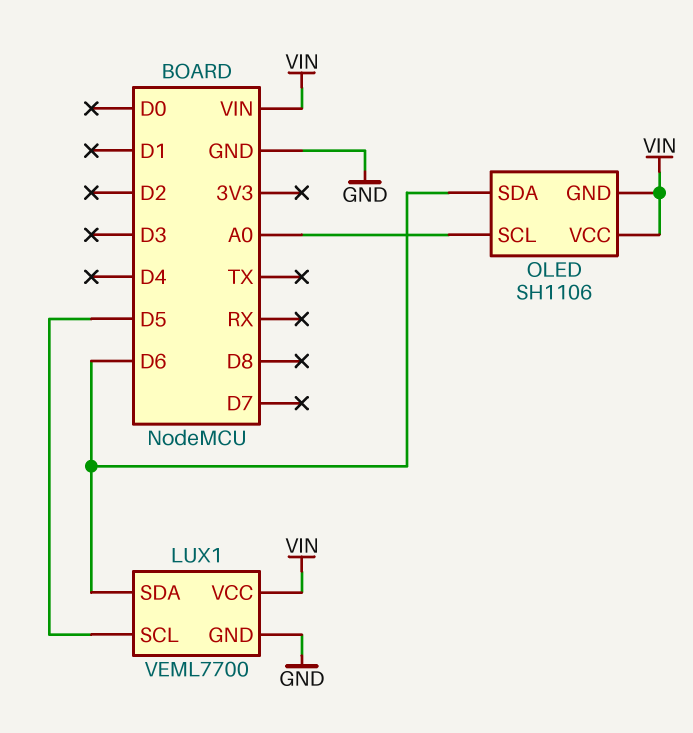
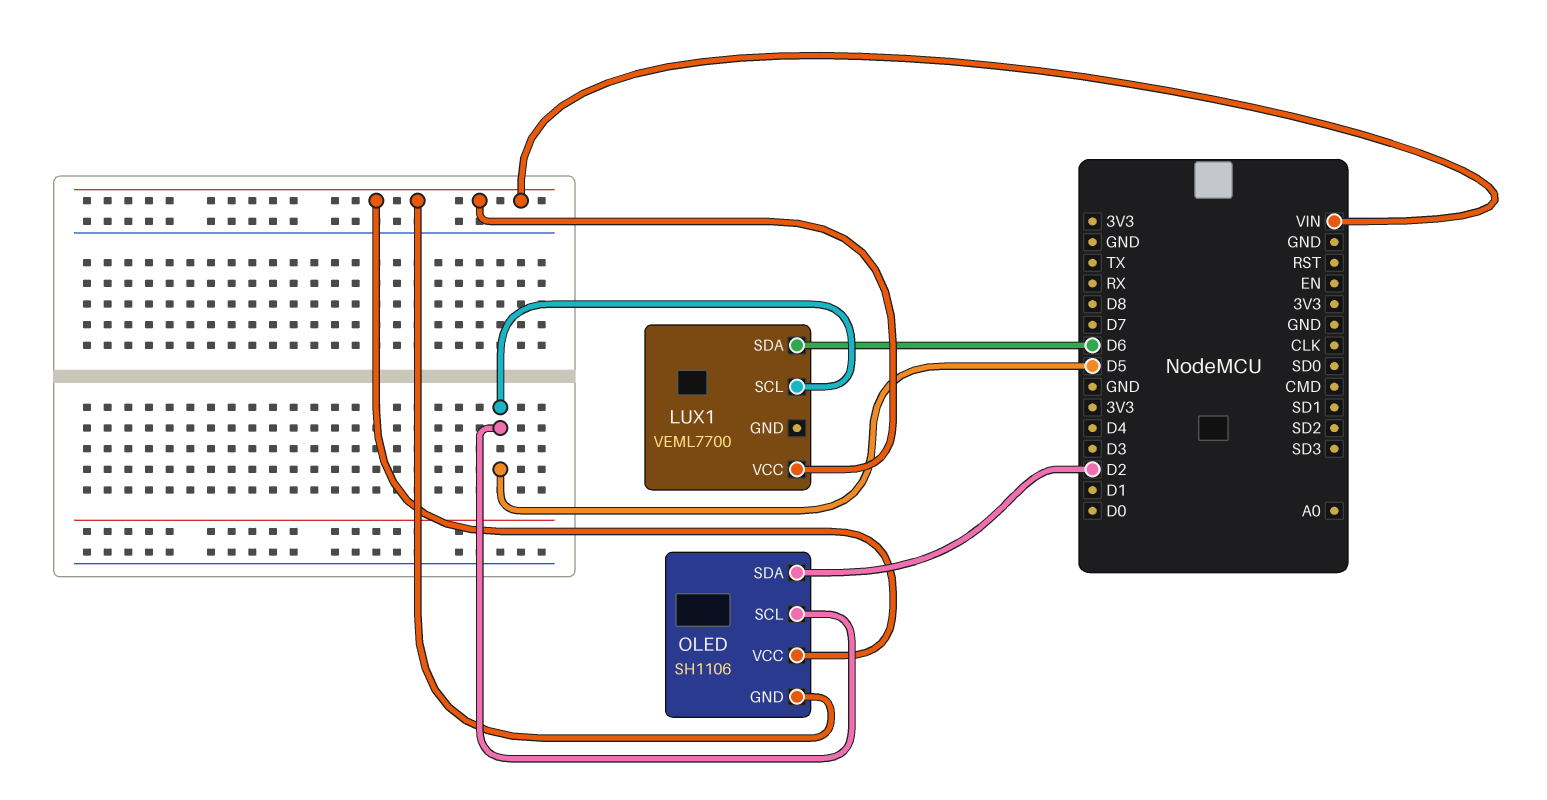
LUX1 pin GND: GND -> none
OLED pin SCL: A0 -> D5
OLED pin SDA: D6 -> D2

